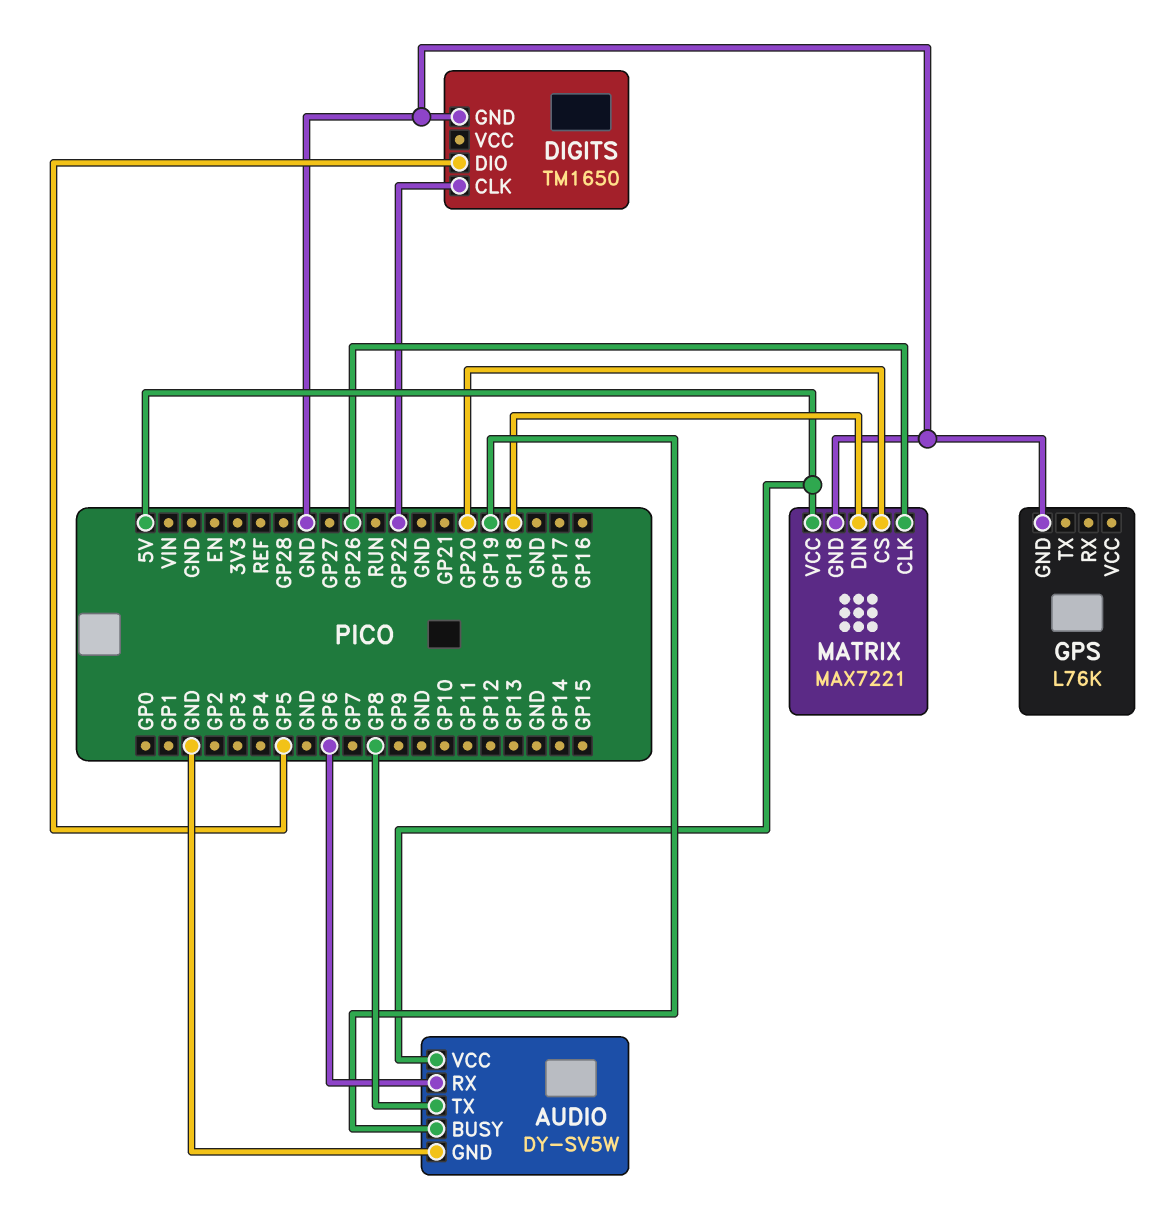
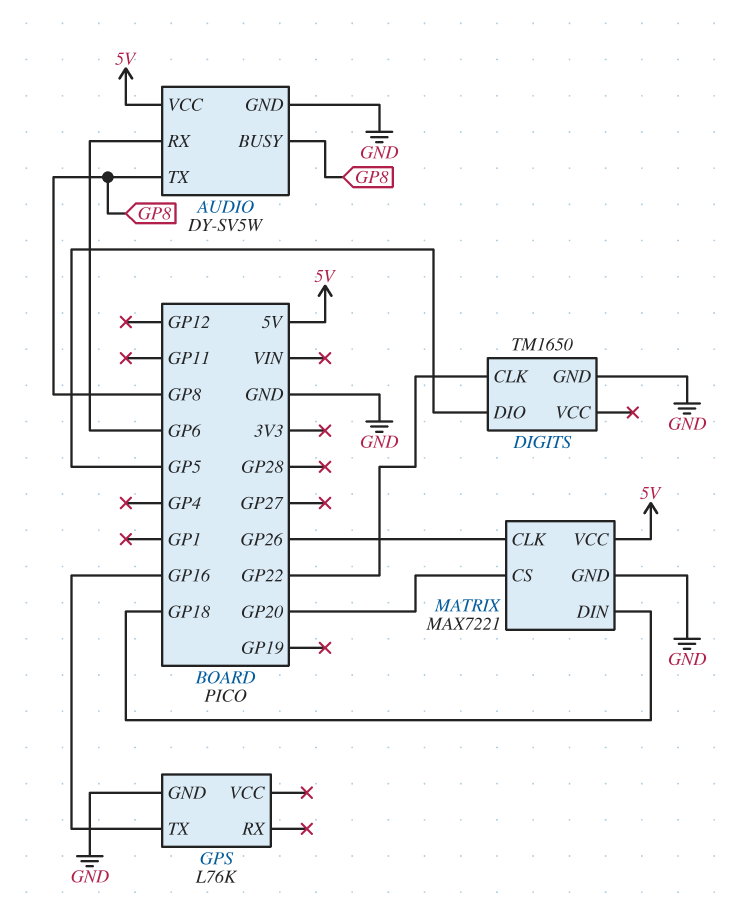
AUDIO pin BUSY: GP19 -> GP8
GPS pin TX: none -> GP16

